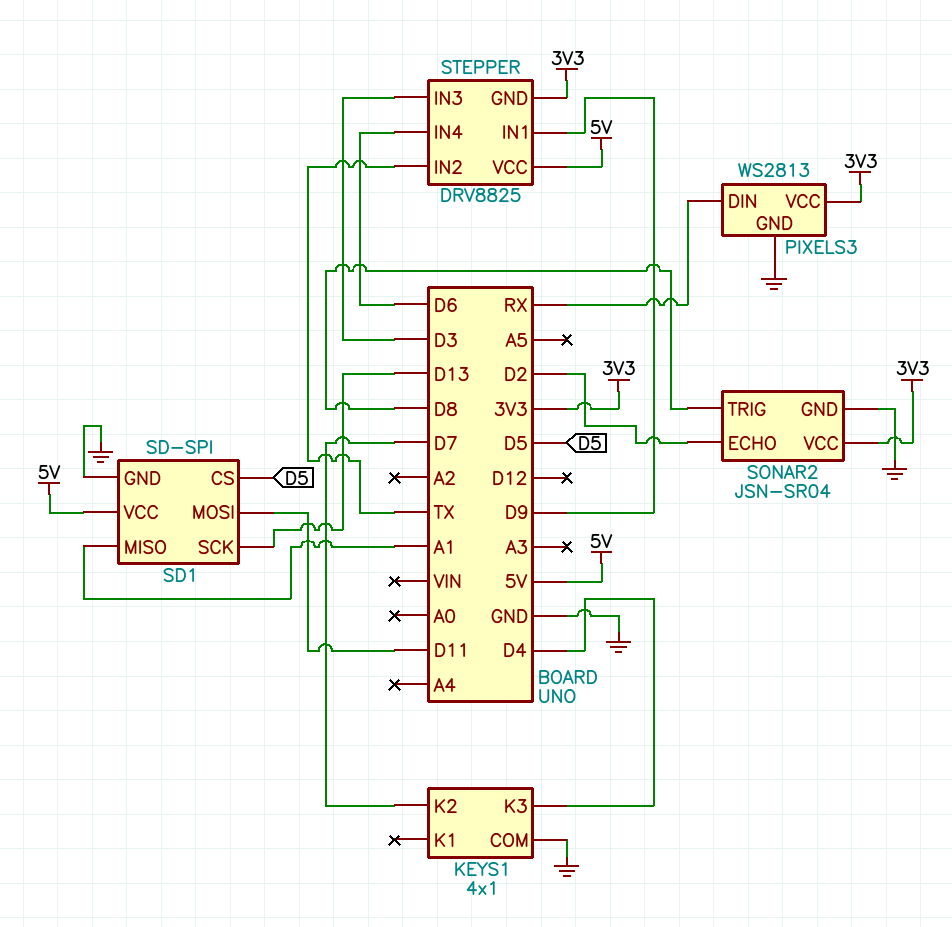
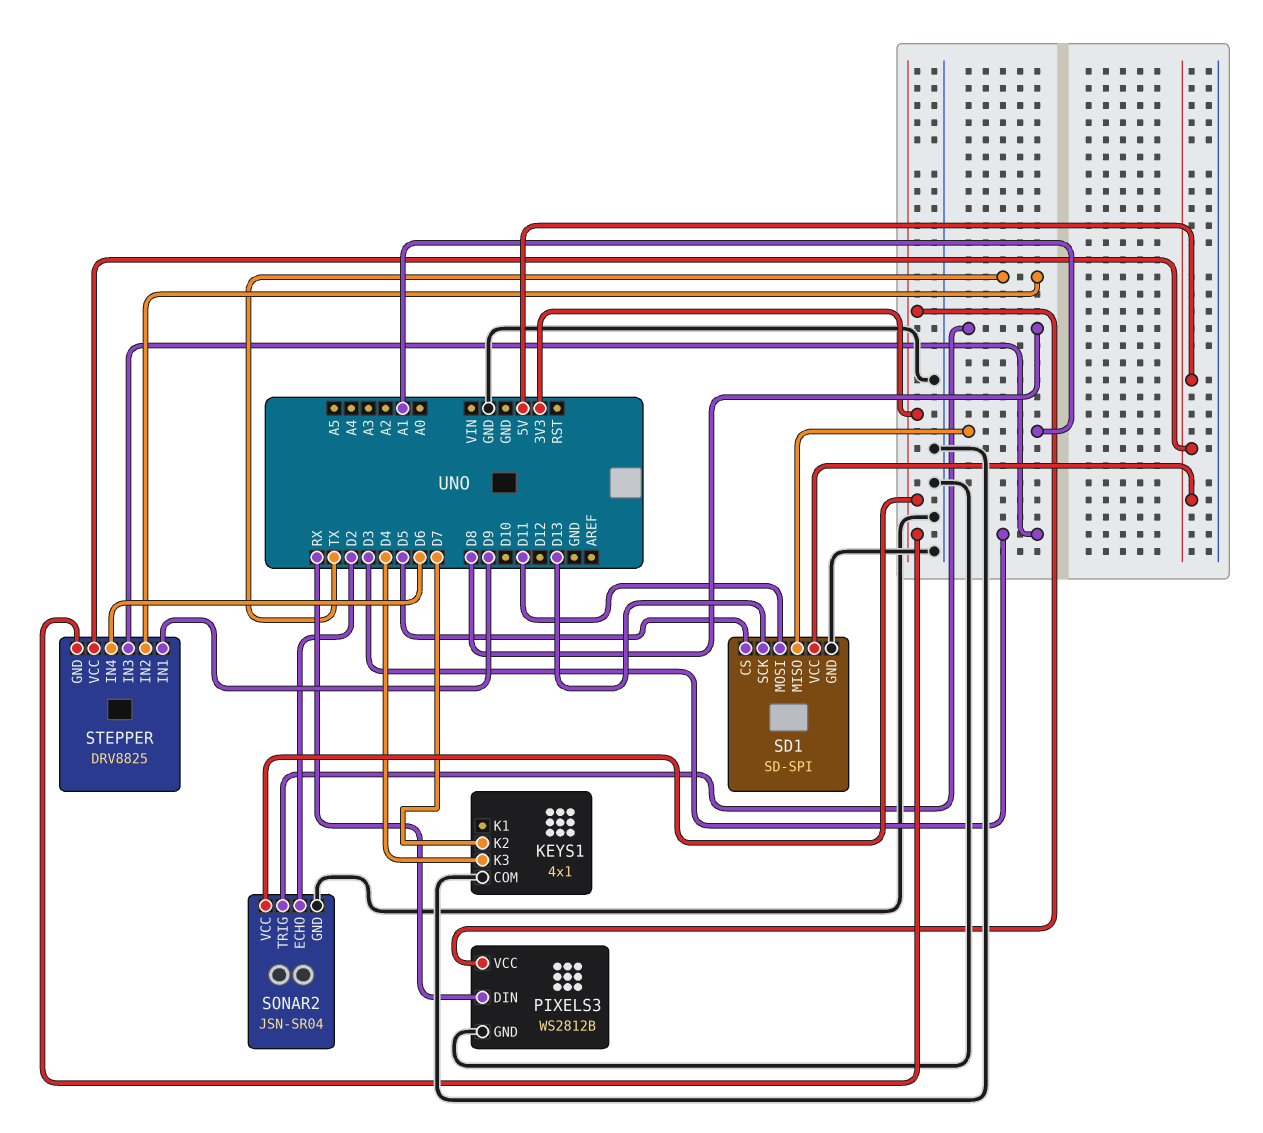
PIXELS3: WS2813 -> WS2812B

